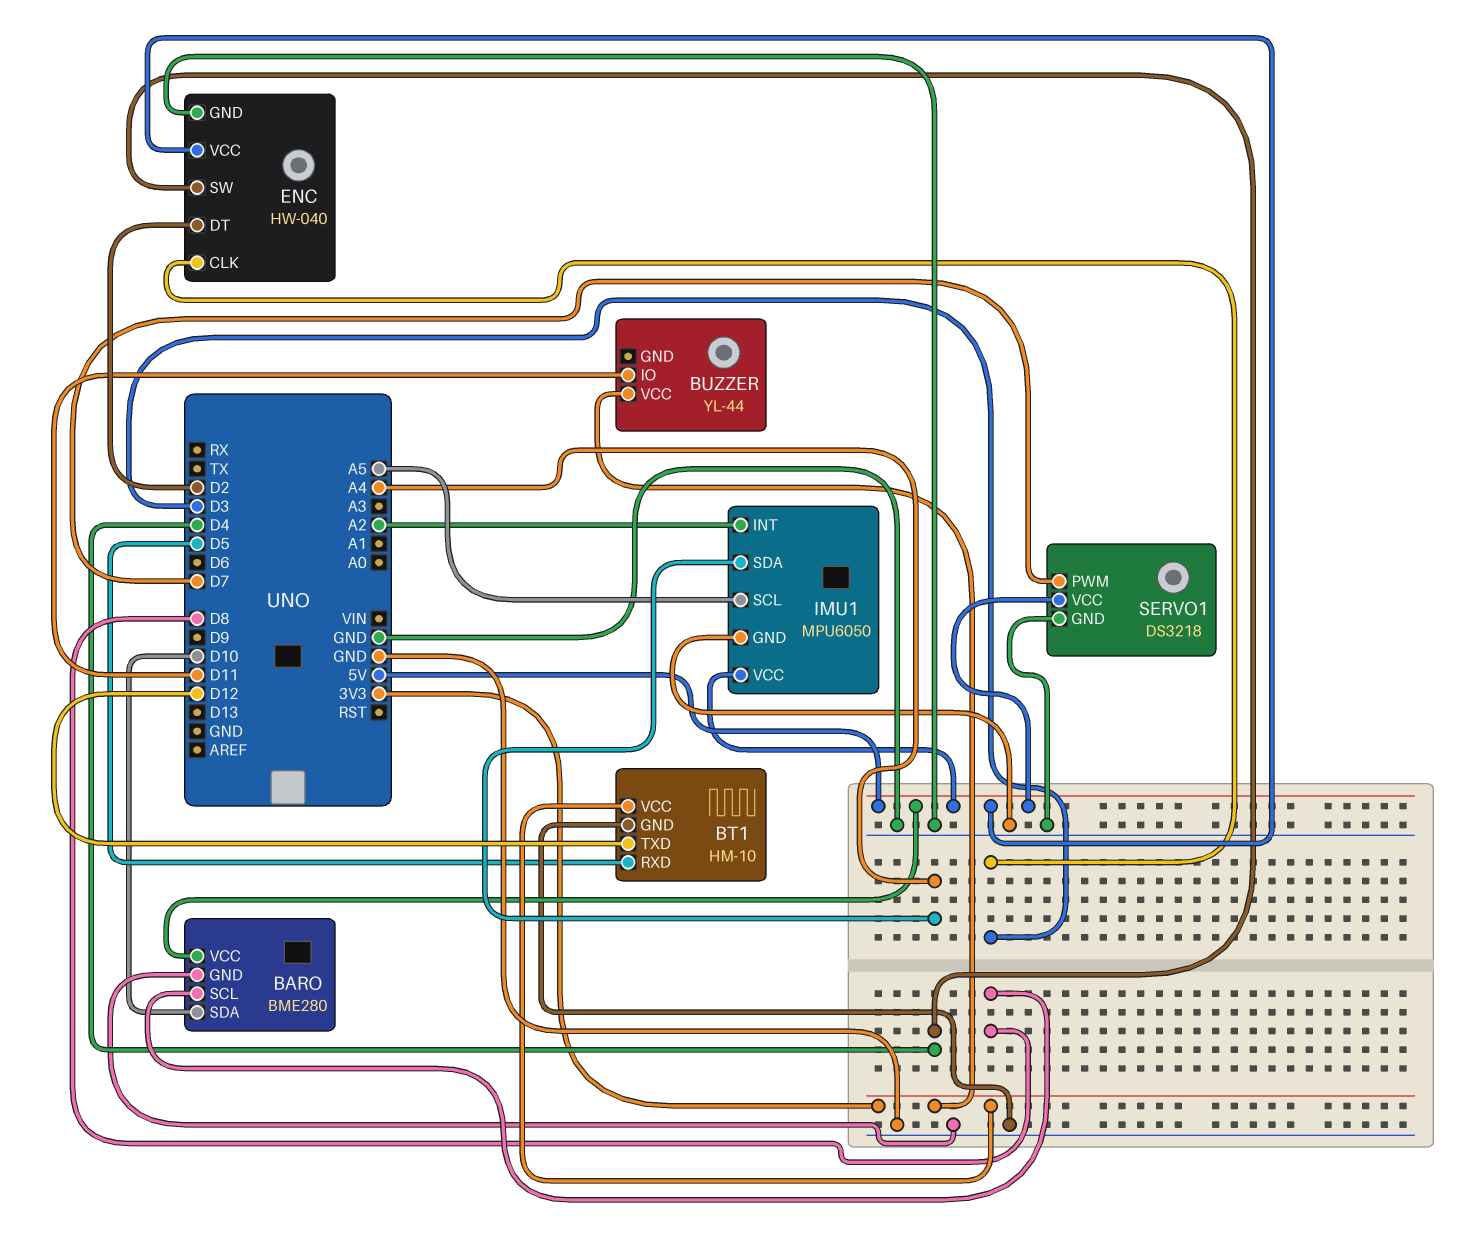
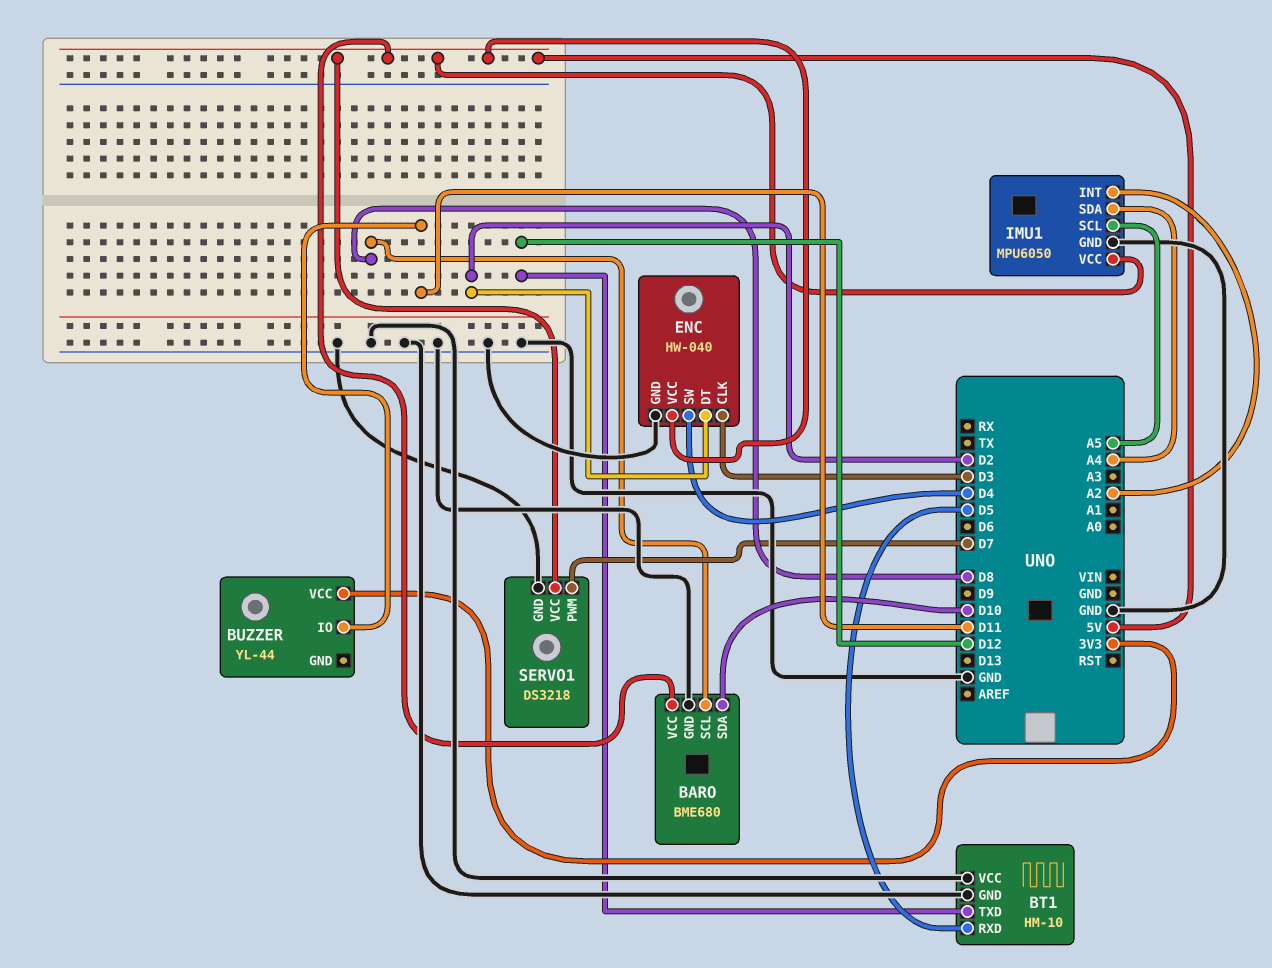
BARO: BME280 -> BME680
BT1 pin VCC: 3V3 -> GND

